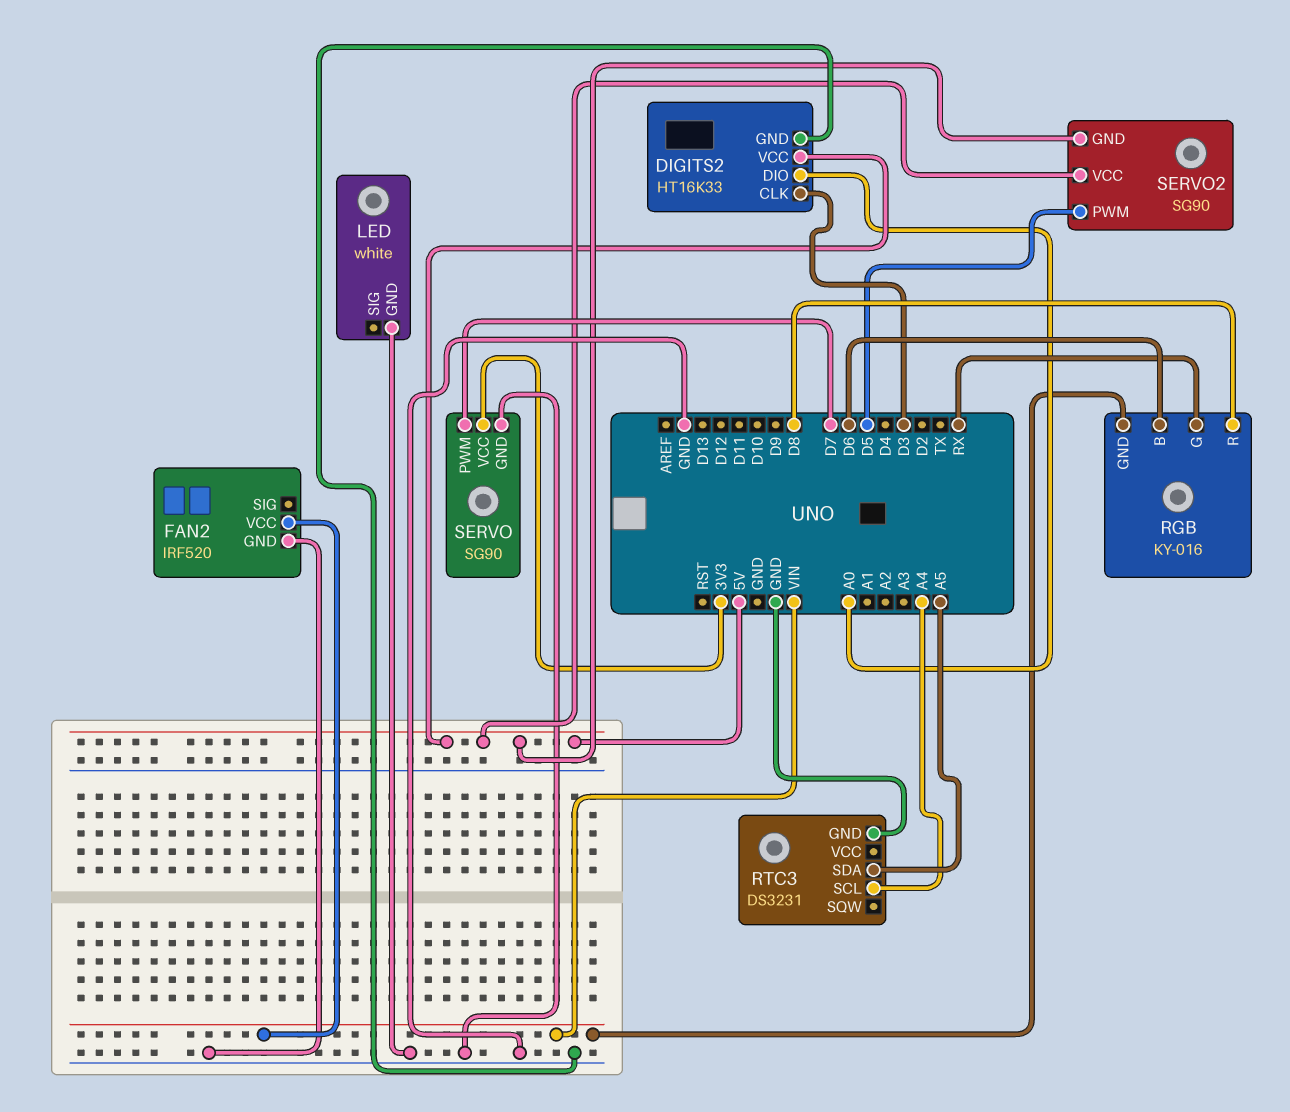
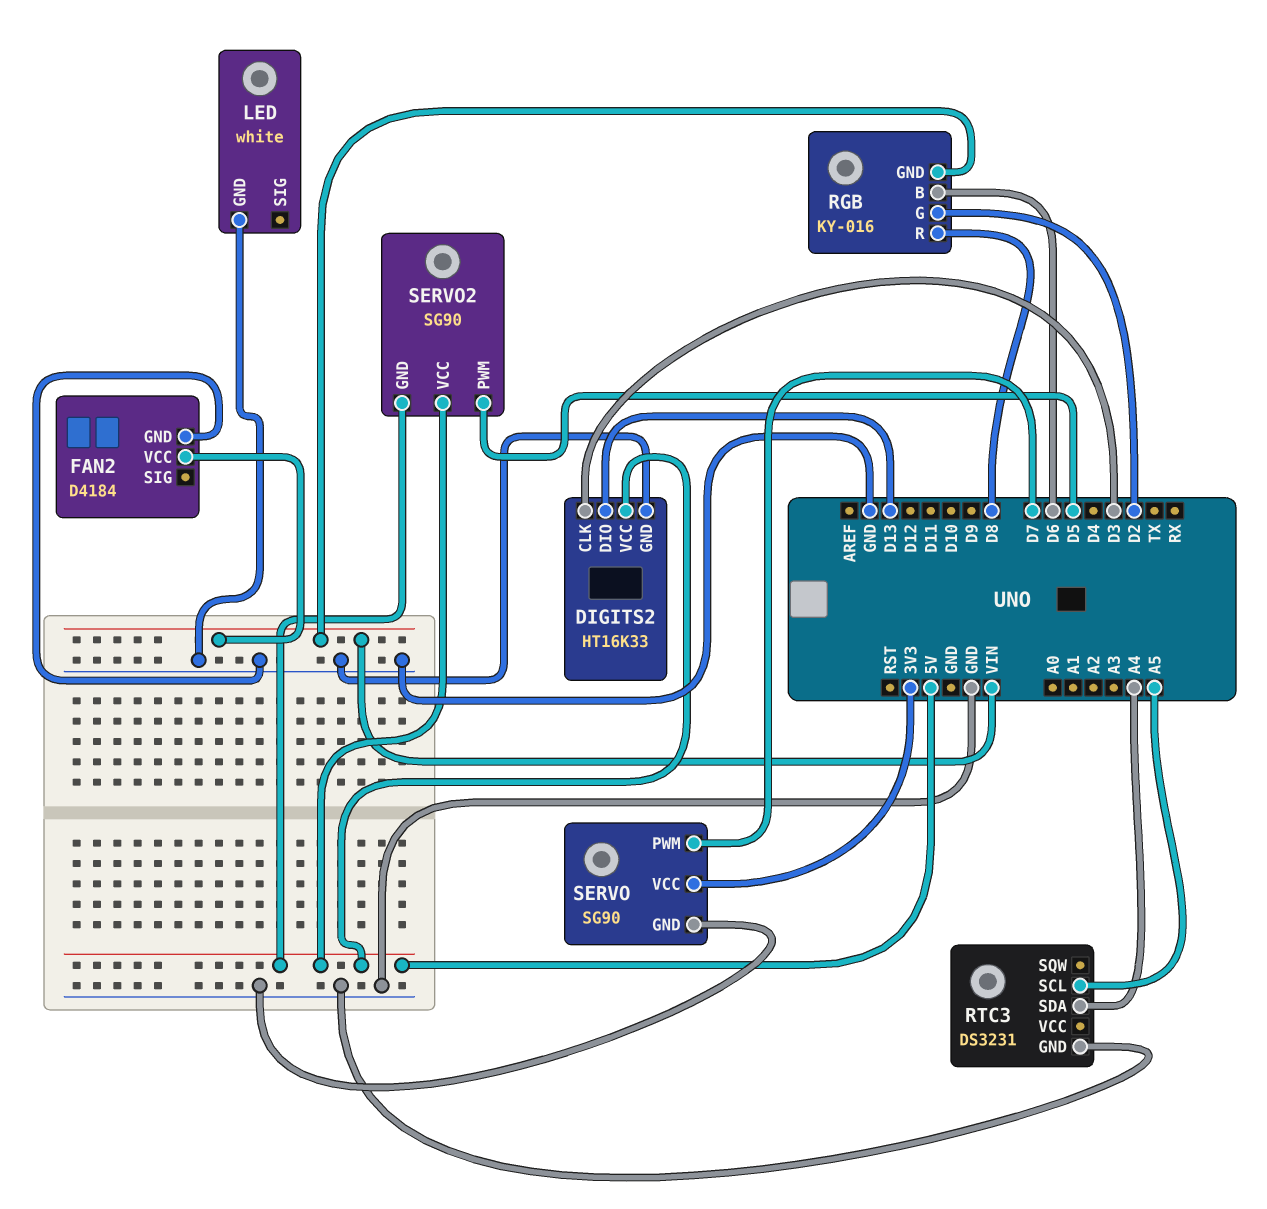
DIGITS2 pin DIO: A0 -> D13
FAN2: IRF520 -> D4184
RGB pin G: RX -> D2
RTC3 pin SCL: A4 -> A5
RTC3 pin SDA: A5 -> A4

